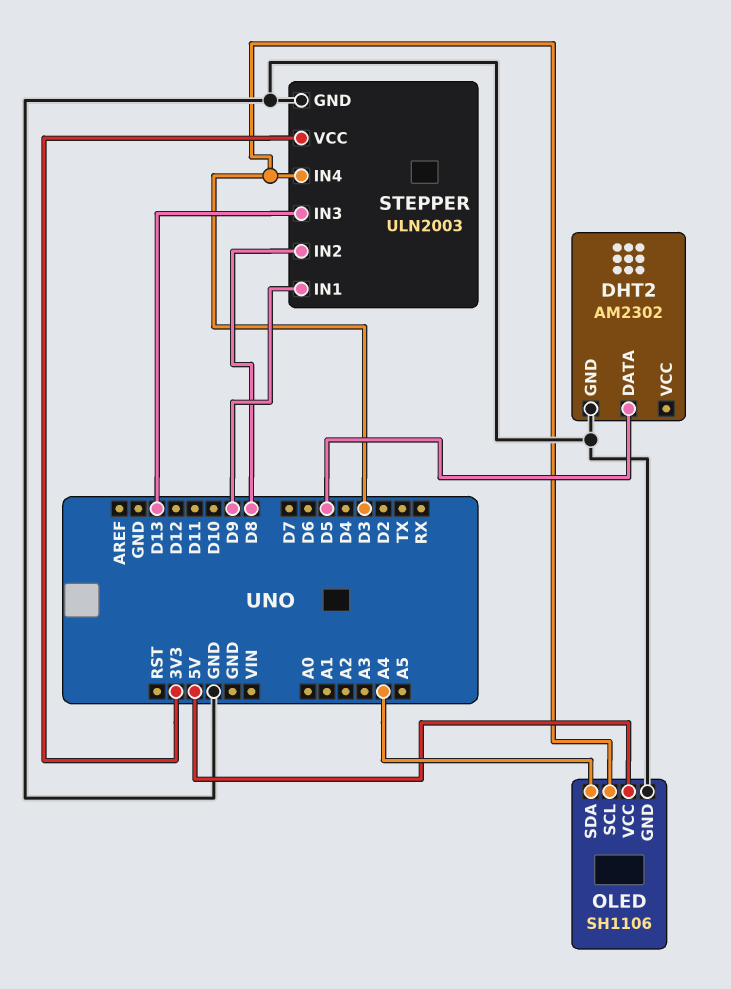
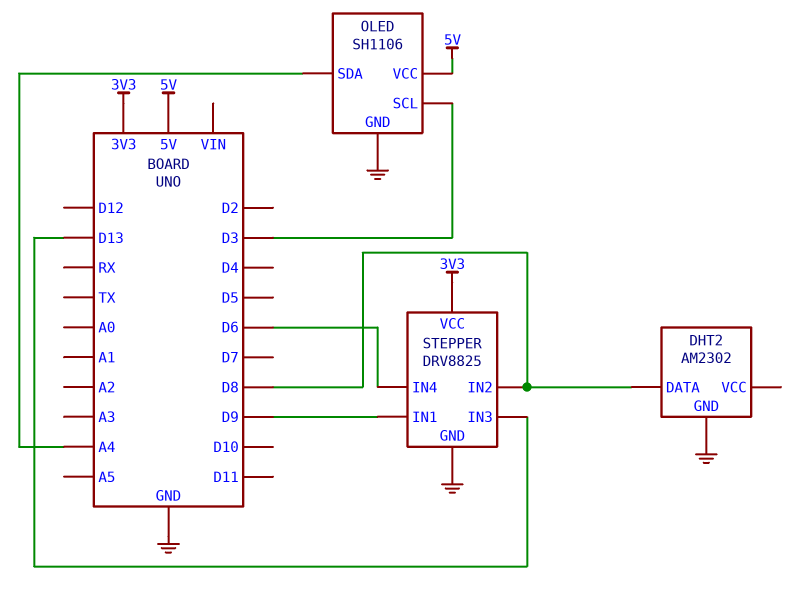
DHT2 pin DATA: D5 -> D8
STEPPER: ULN2003 -> DRV8825
STEPPER pin IN4: D3 -> D6

